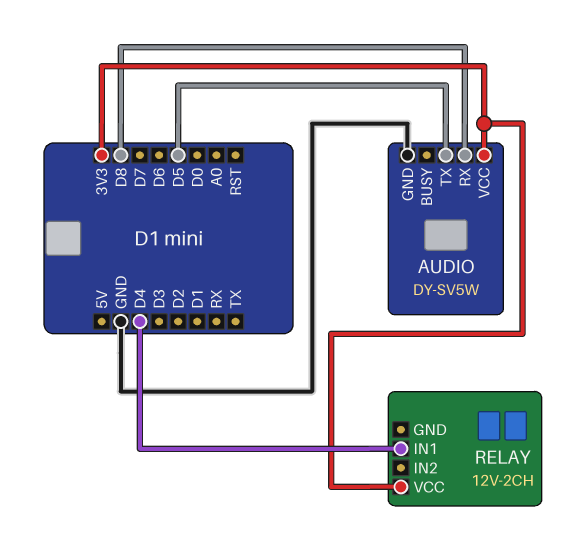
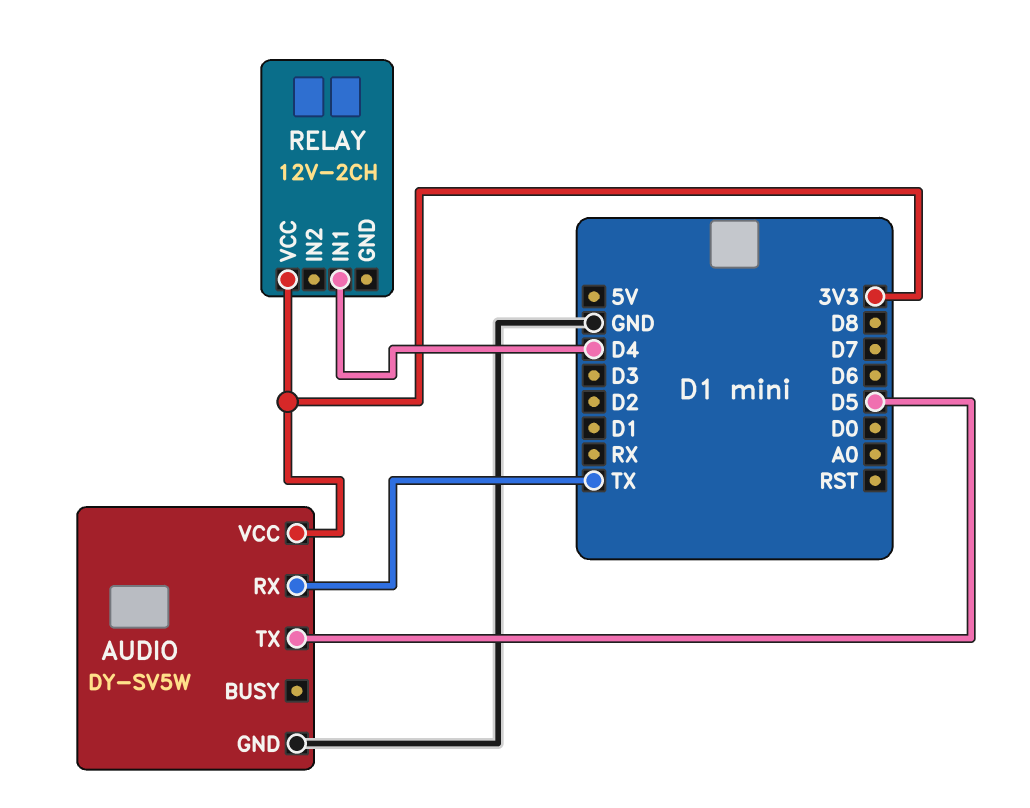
AUDIO pin RX: D8 -> TX

